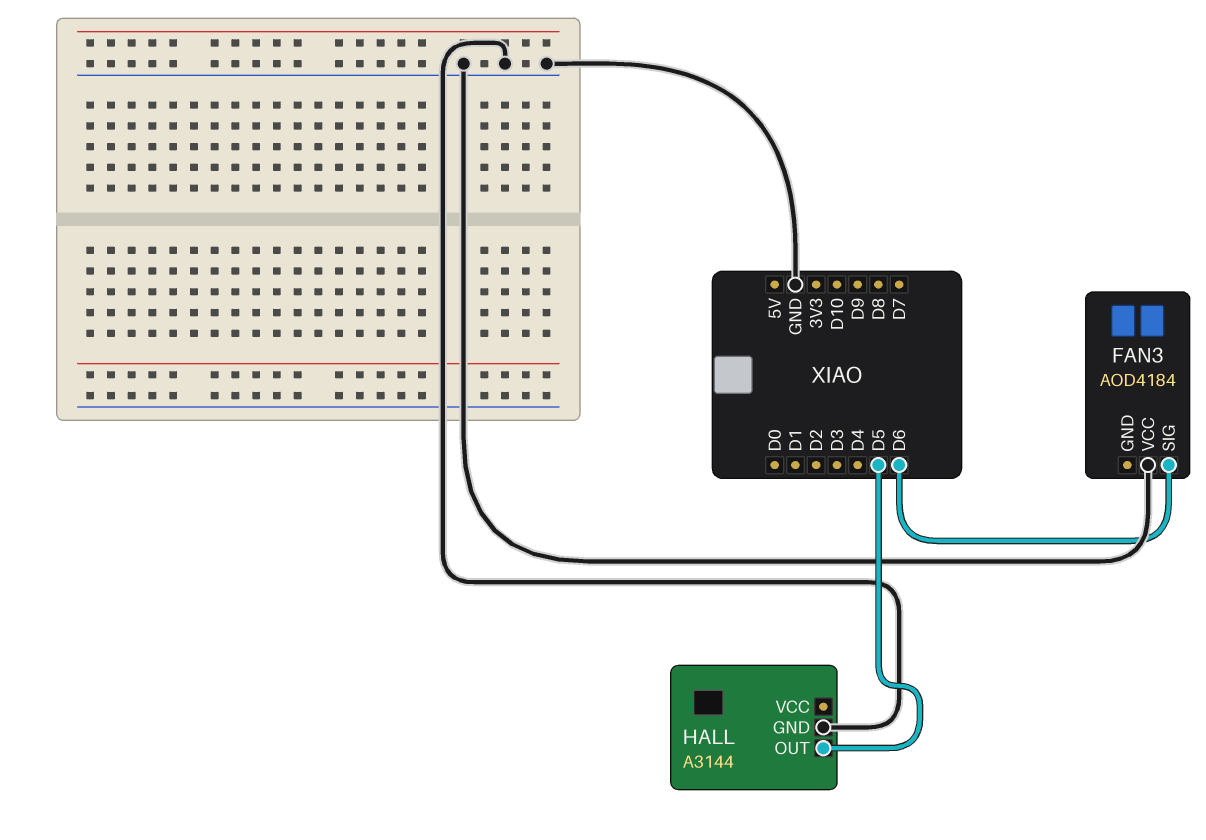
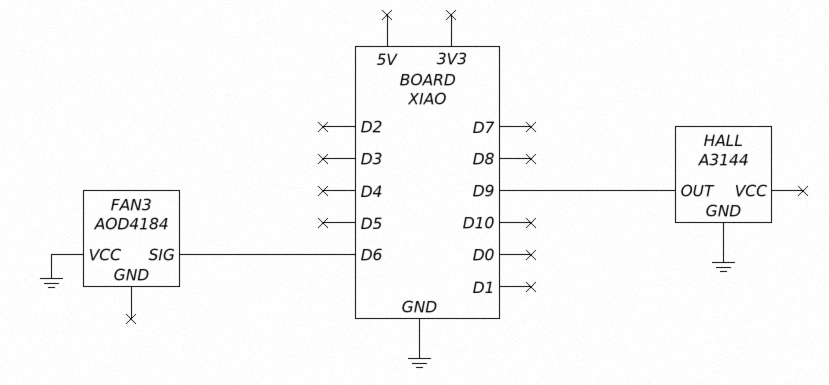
HALL pin OUT: D5 -> D9

